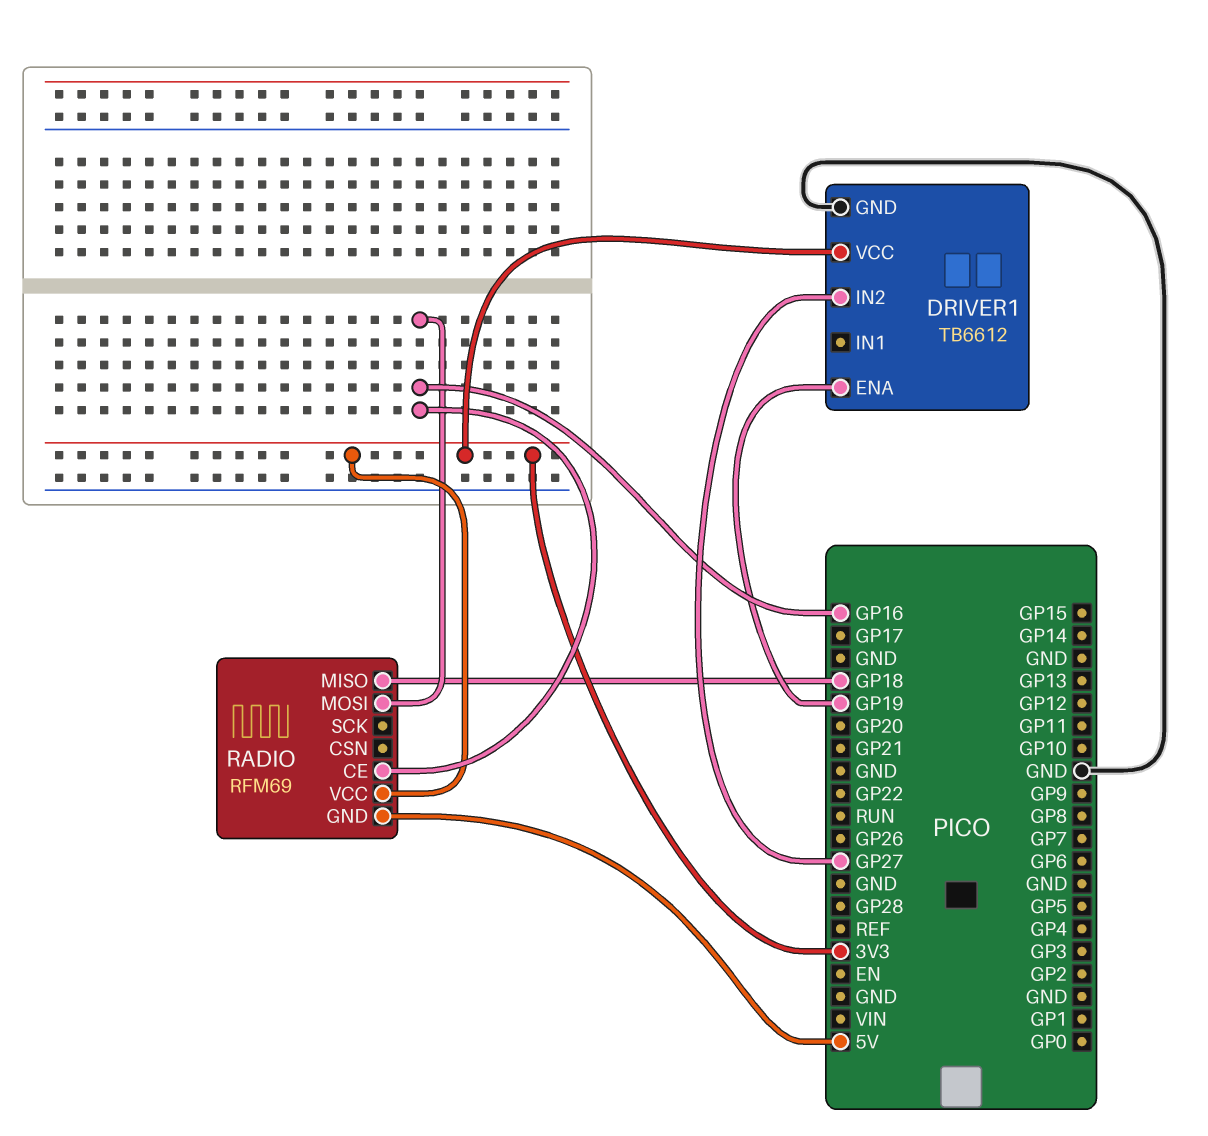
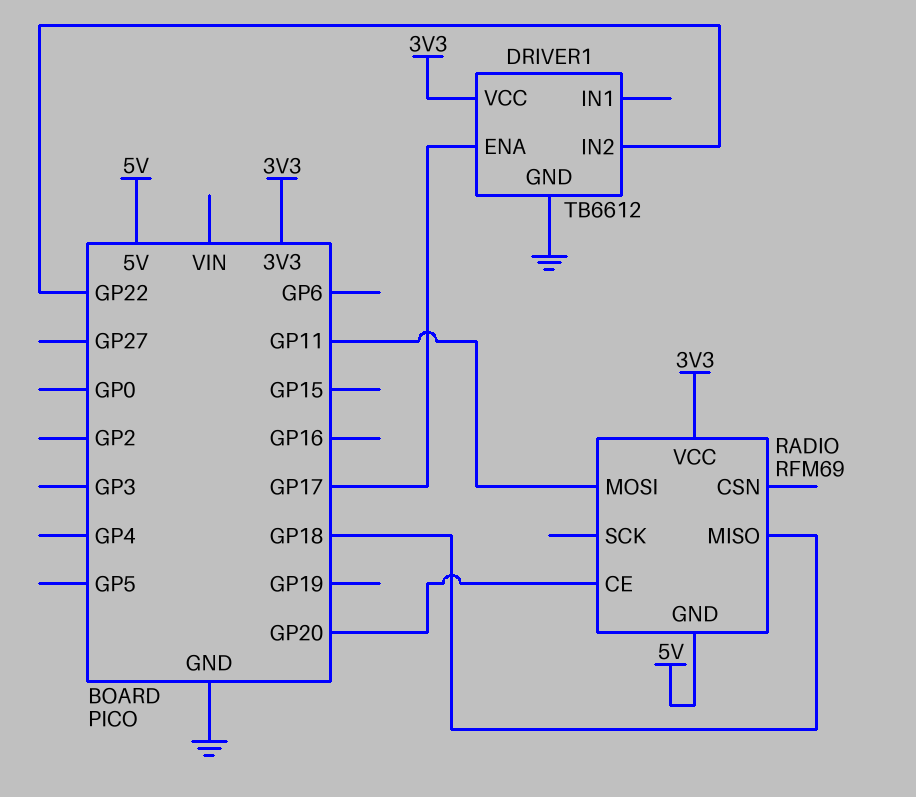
DRIVER1 pin ENA: GP19 -> GP17
DRIVER1 pin IN2: GP27 -> GP22
RADIO pin CE: GP16 -> GP20
RADIO pin MOSI: GP16 -> GP11

